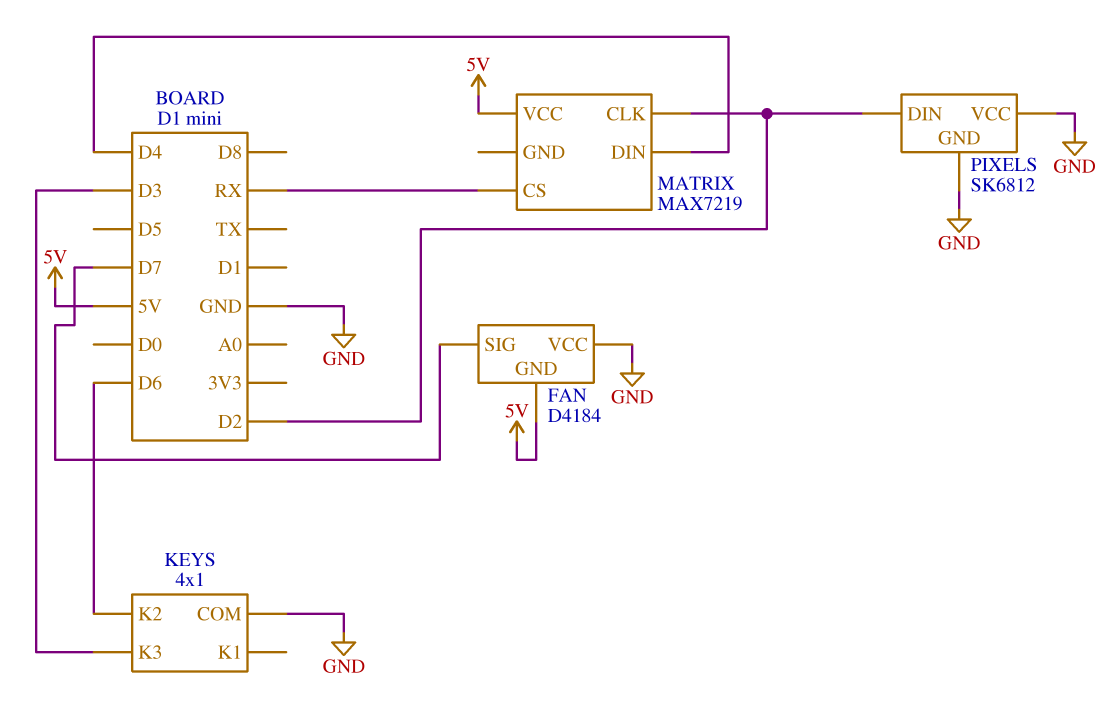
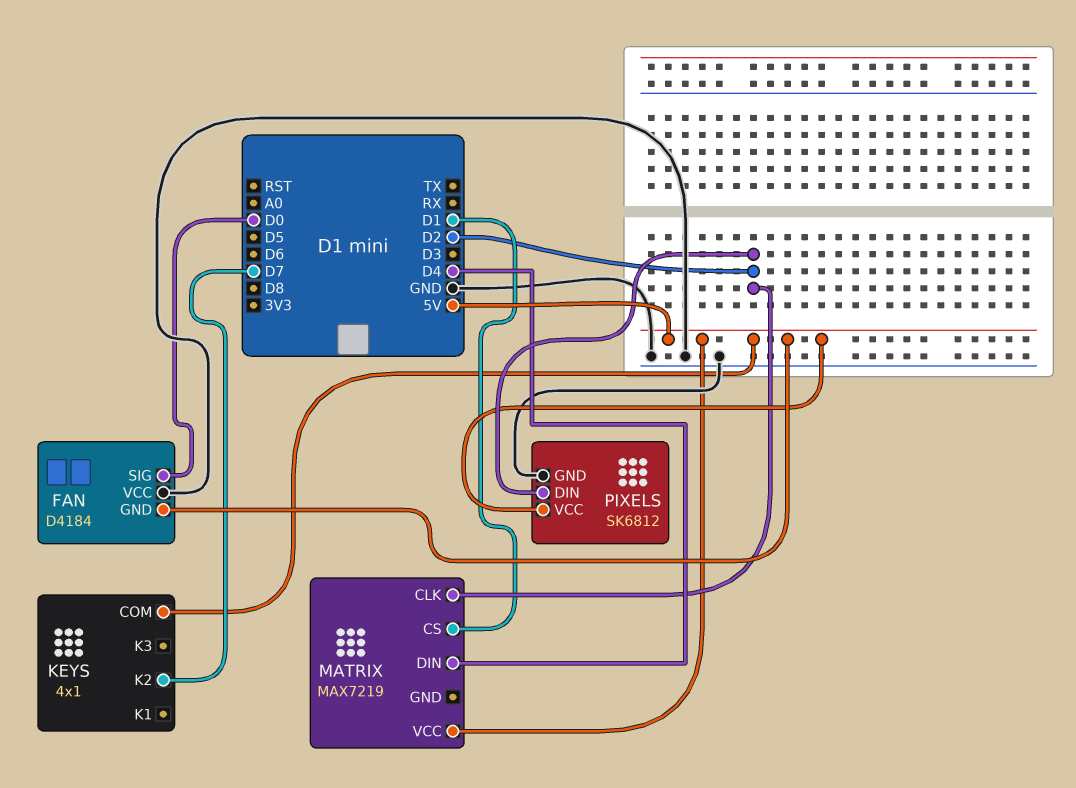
FAN pin SIG: D7 -> D0
KEYS pin COM: GND -> 5V
KEYS pin K2: D6 -> D7
KEYS pin K3: D3 -> none
MATRIX pin CS: RX -> D1
PIXELS pin VCC: GND -> 5V

